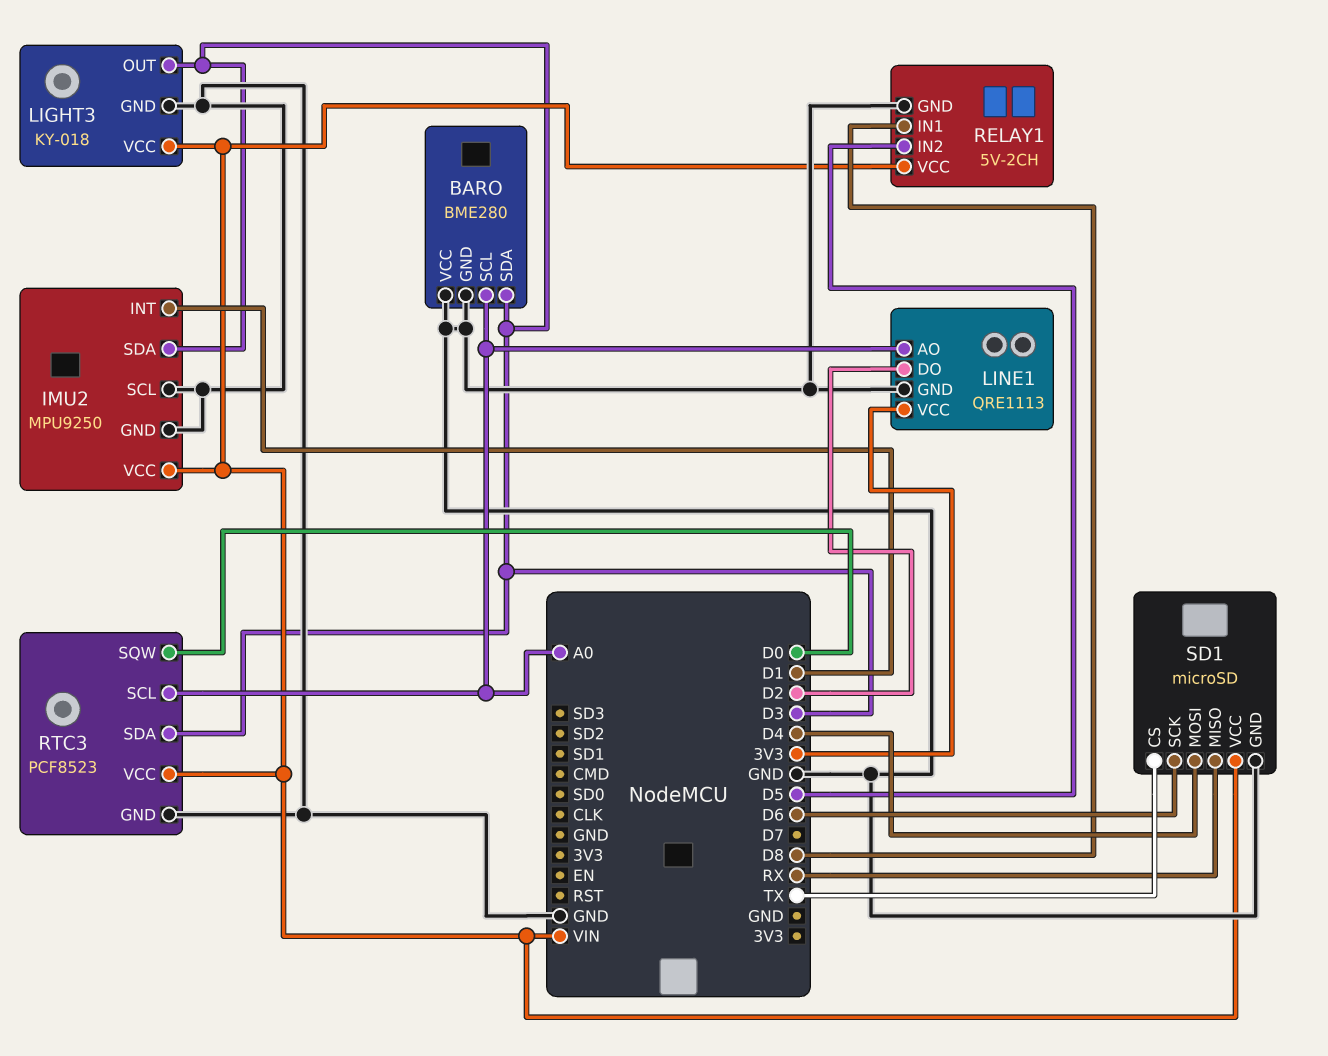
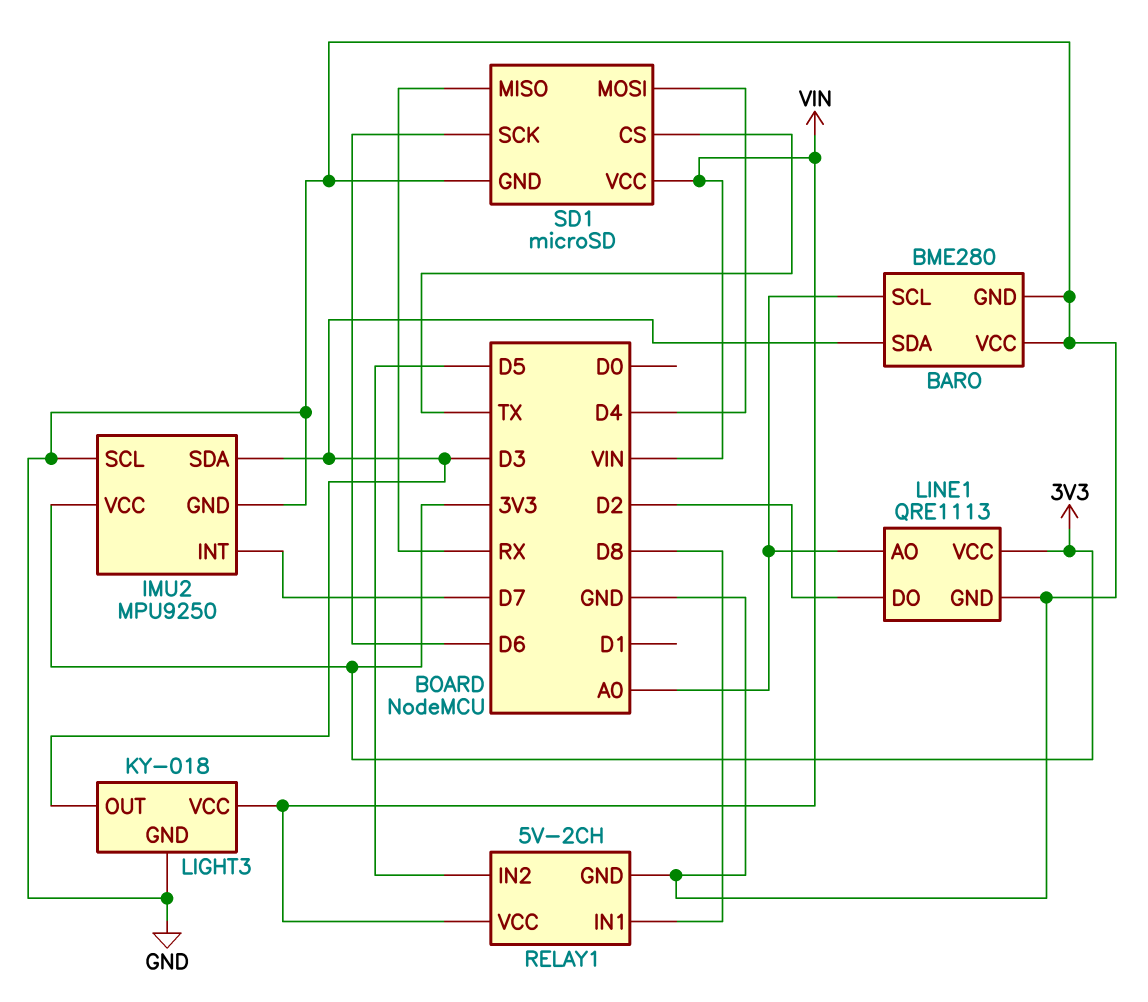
IMU2 pin INT: D1 -> D7
IMU2 pin VCC: VIN -> 3V3
RTC3: PCF8523 -> none
RTC3 pin GND: GND -> none
RTC3 pin SCL: A0 -> none
RTC3 pin SDA: D3 -> none
RTC3 pin SQW: D0 -> none
RTC3 pin VCC: VIN -> none

